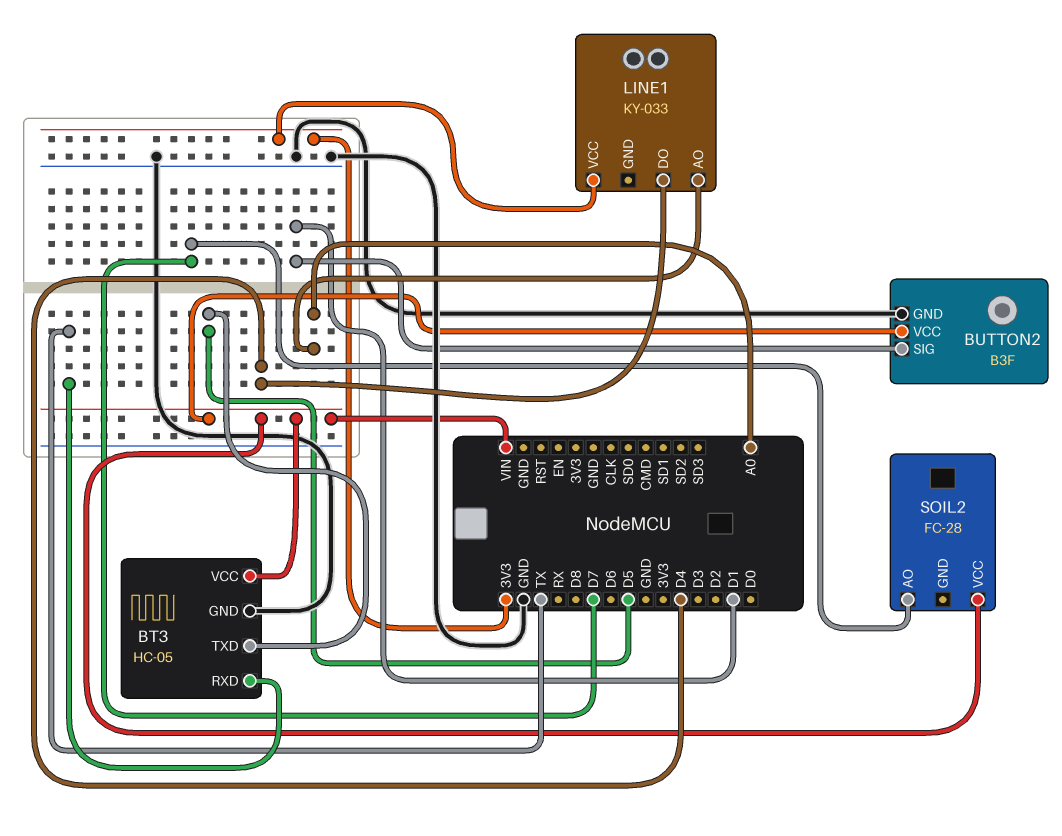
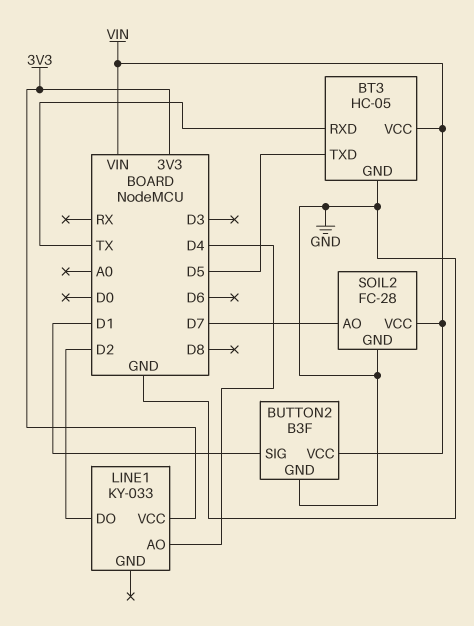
LINE1 pin AO: A0 -> D4
LINE1 pin DO: D4 -> D2
SOIL2 pin GND: none -> GND

